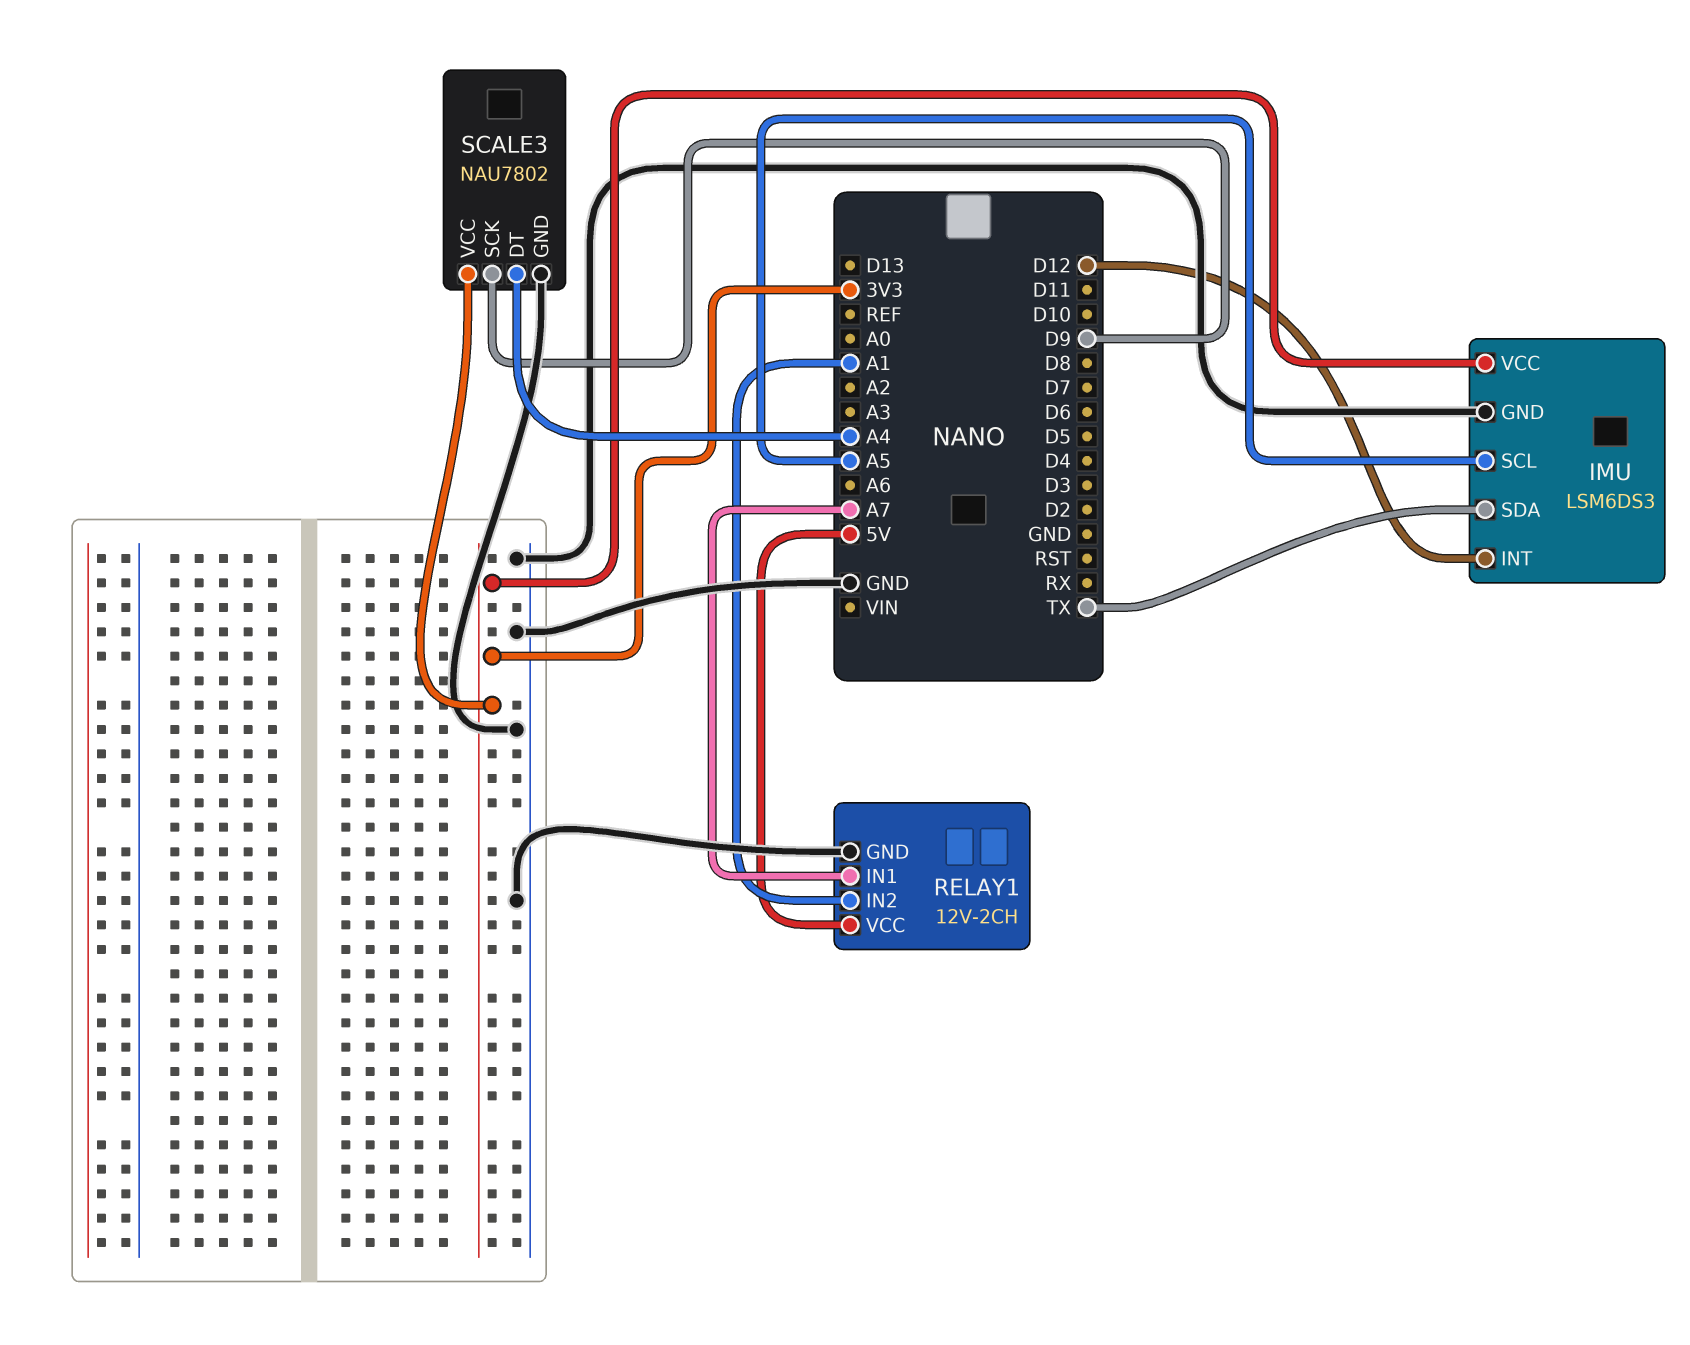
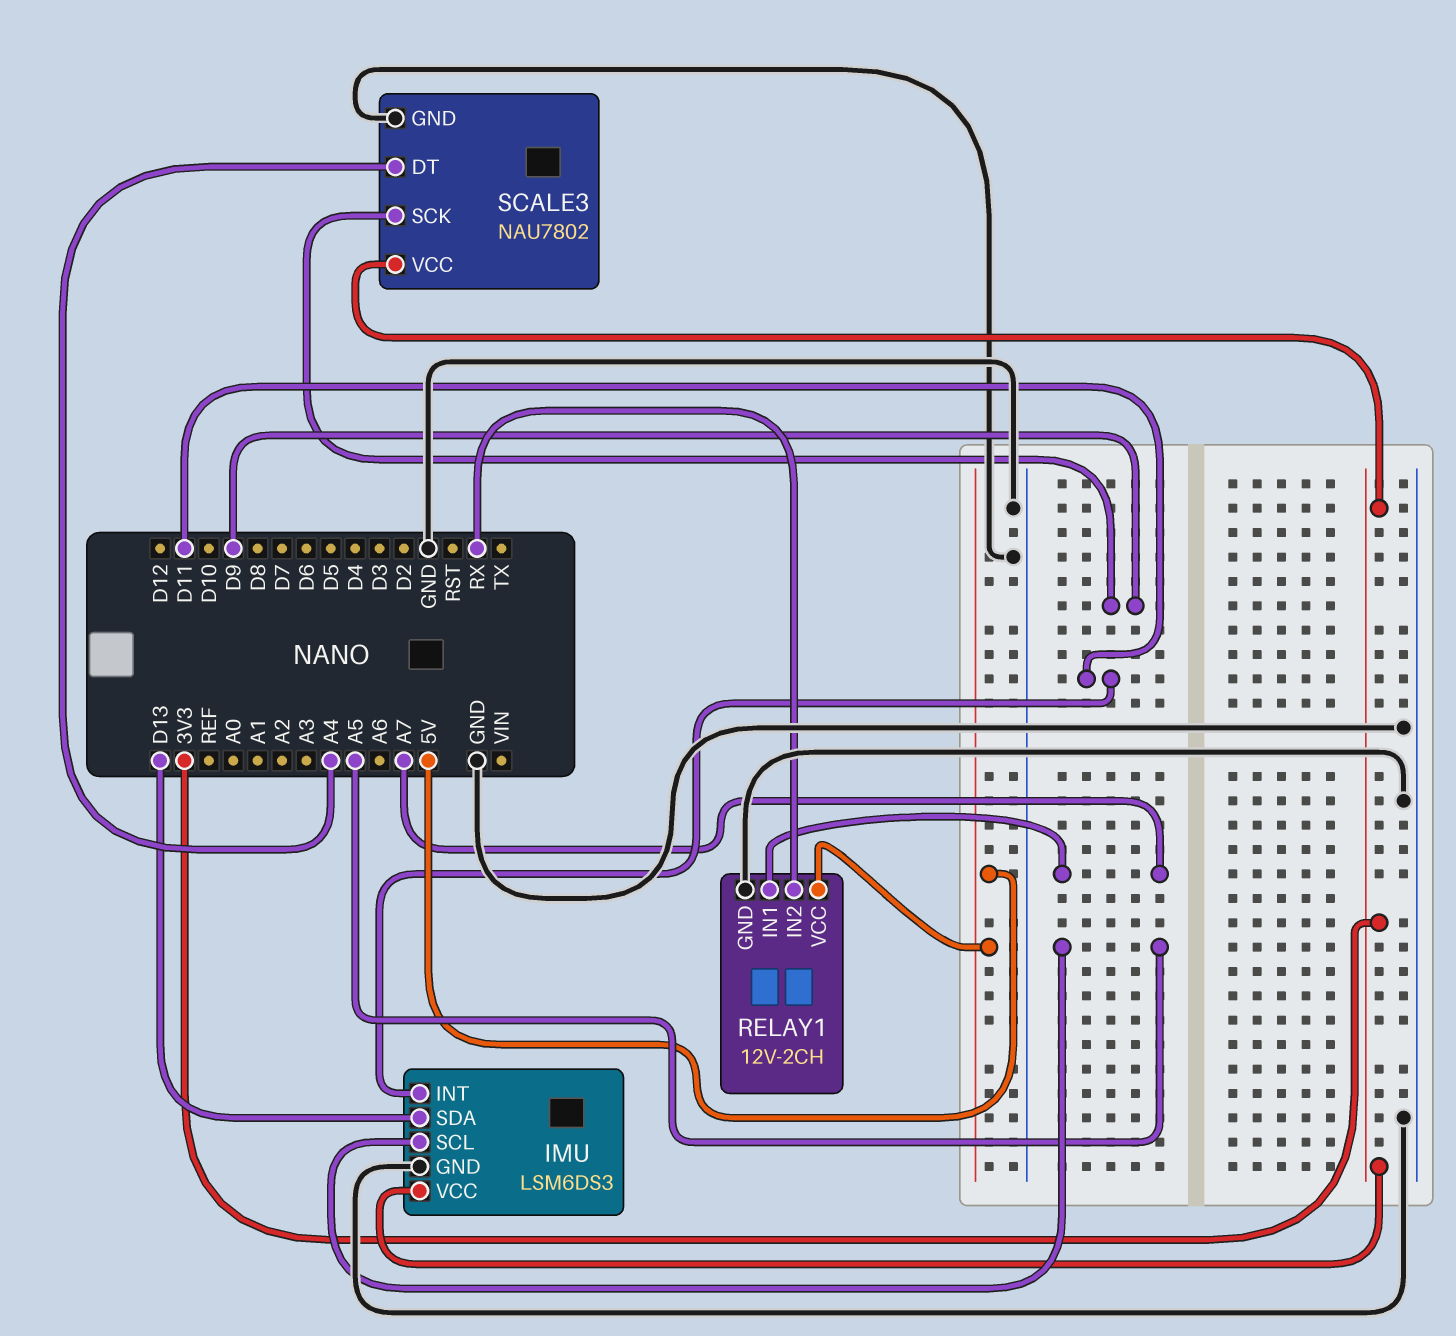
IMU pin INT: D12 -> D11
IMU pin SDA: TX -> D13
RELAY1 pin IN2: A1 -> RX

